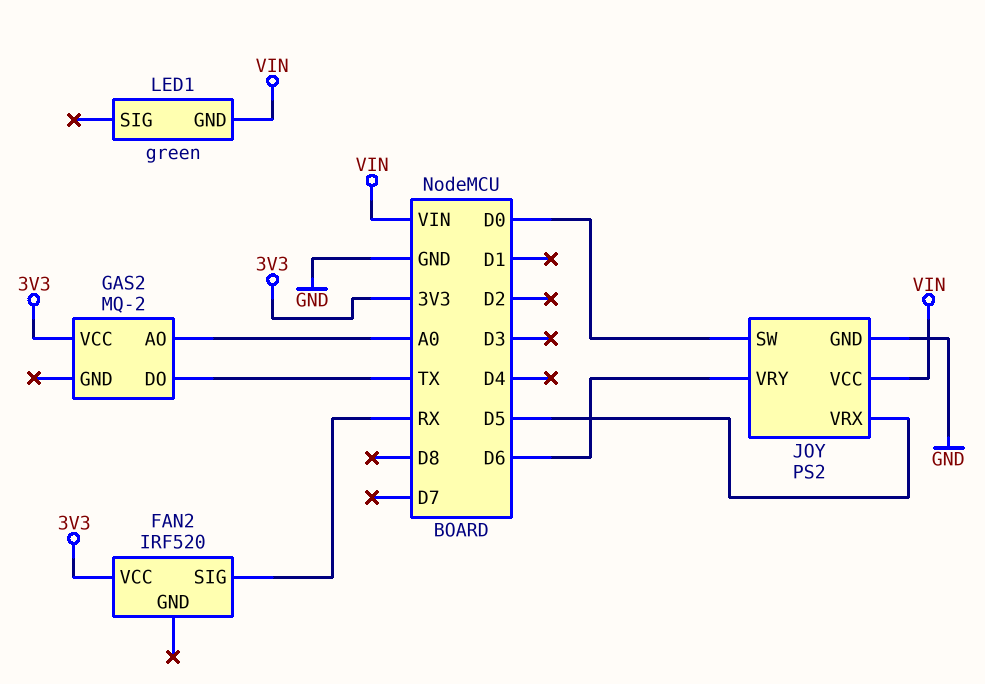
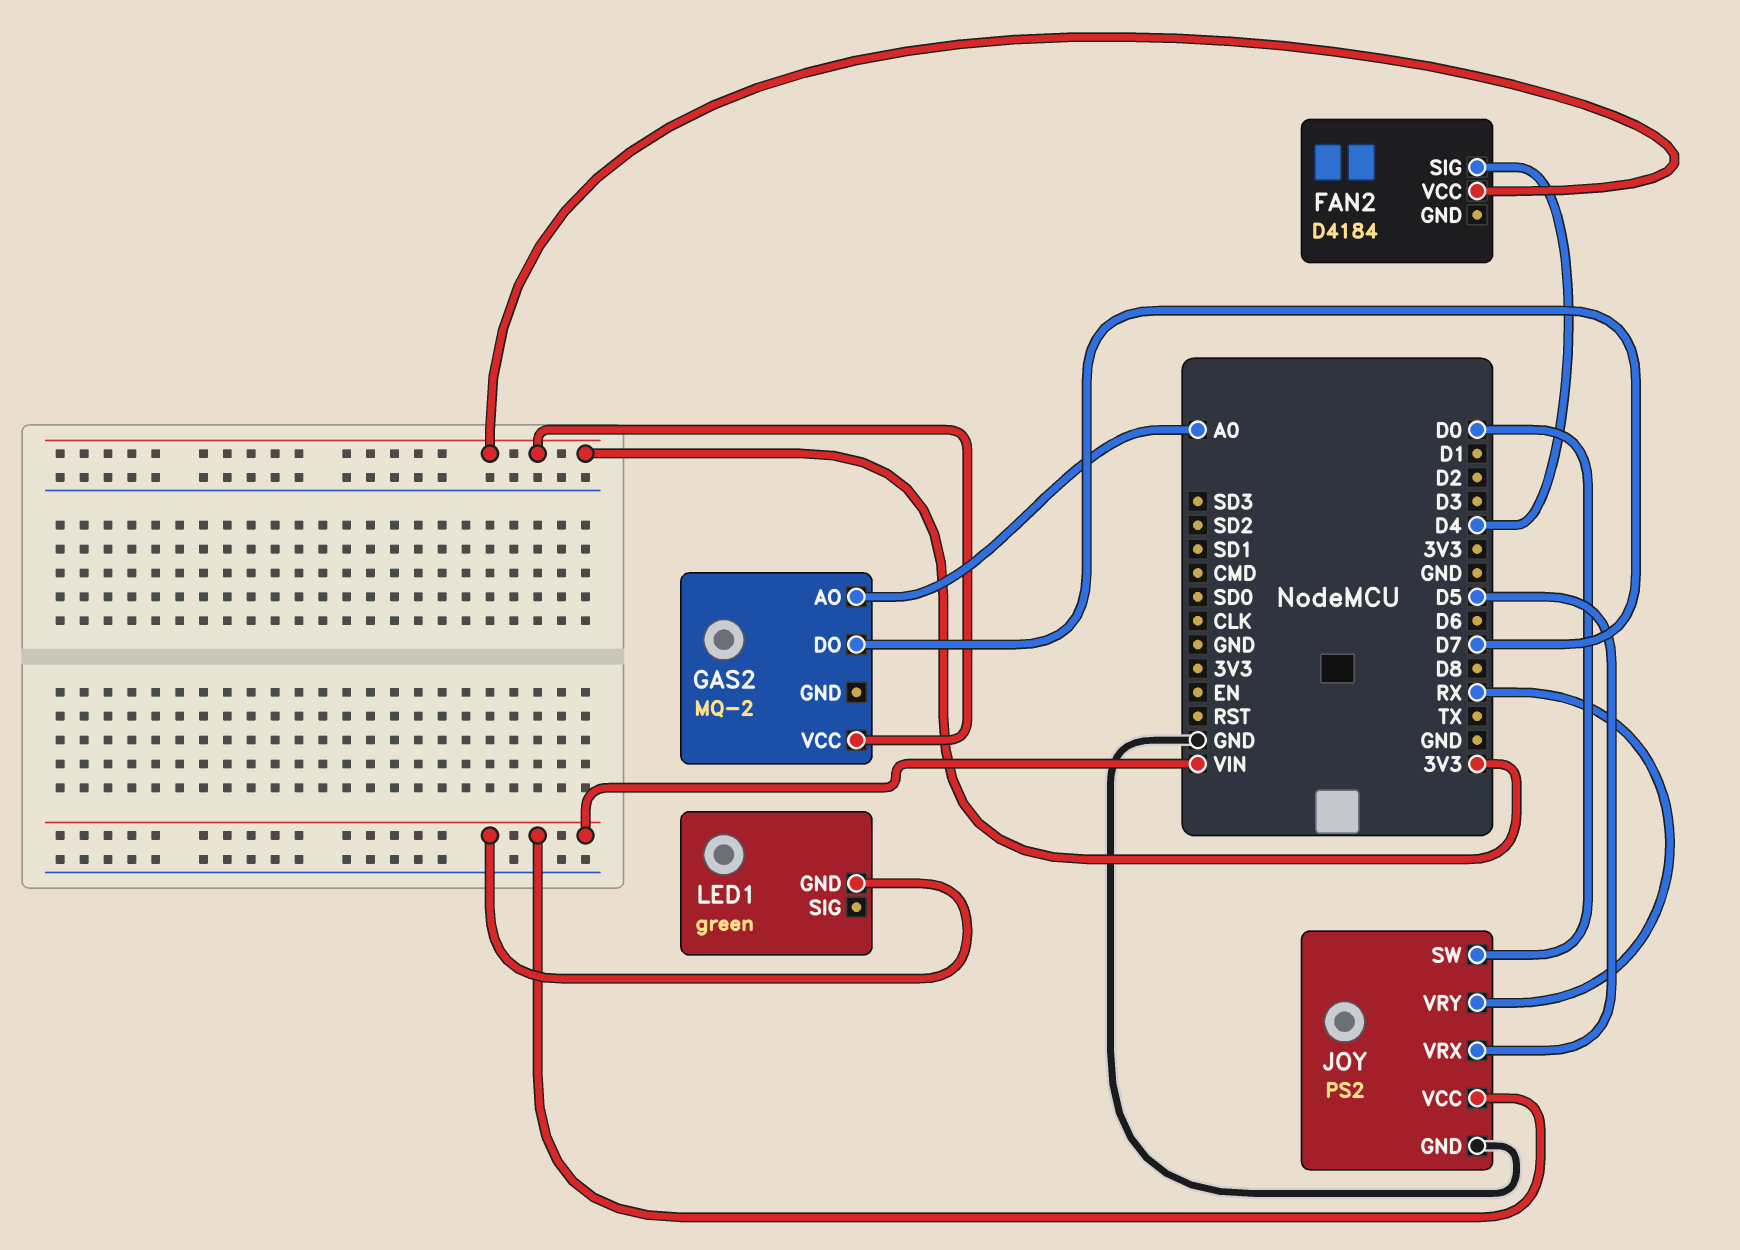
FAN2: IRF520 -> D4184
FAN2 pin SIG: RX -> D4
GAS2 pin DO: TX -> D7
JOY pin VRY: D6 -> RX

